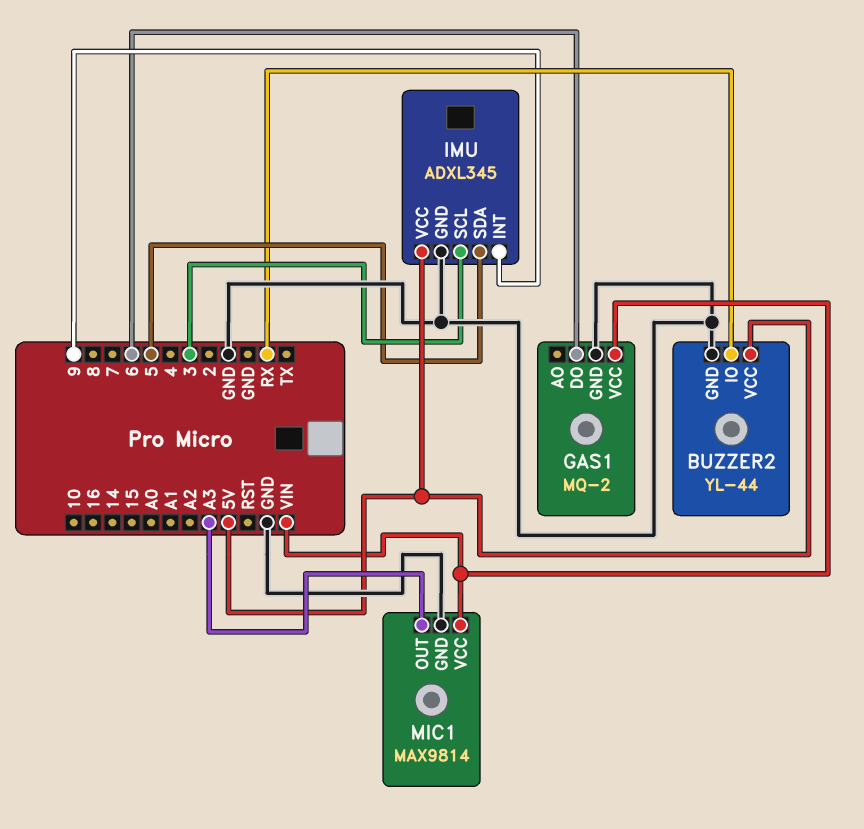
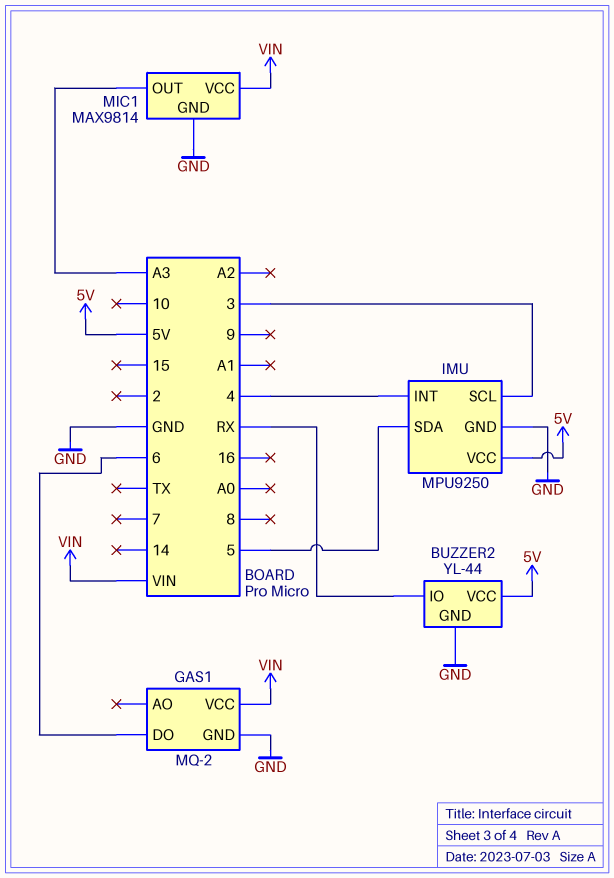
IMU: ADXL345 -> MPU9250
IMU pin INT: 9 -> 4

